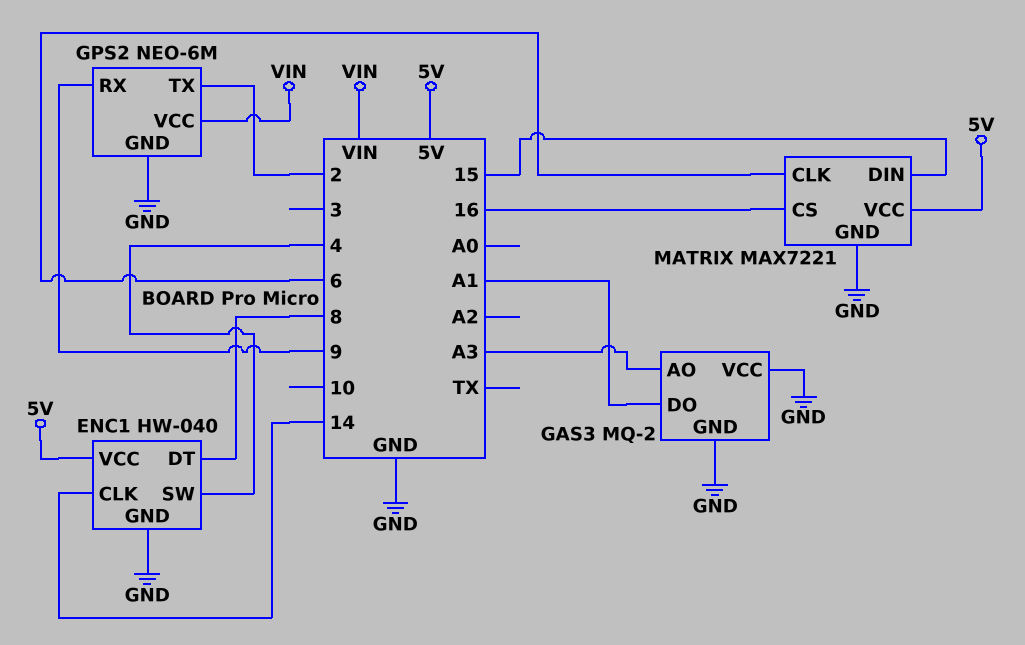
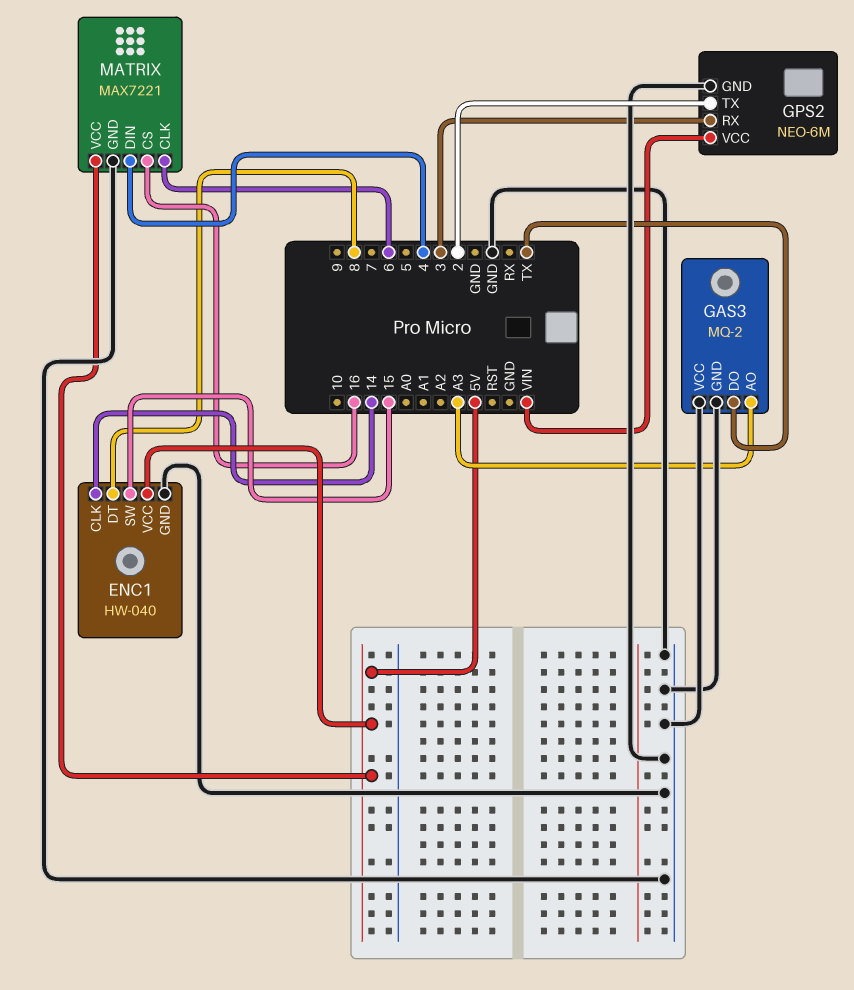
ENC1 pin SW: 4 -> 15
GAS3 pin DO: A1 -> TX
GPS2 pin RX: 9 -> 3
MATRIX pin DIN: 15 -> 4

